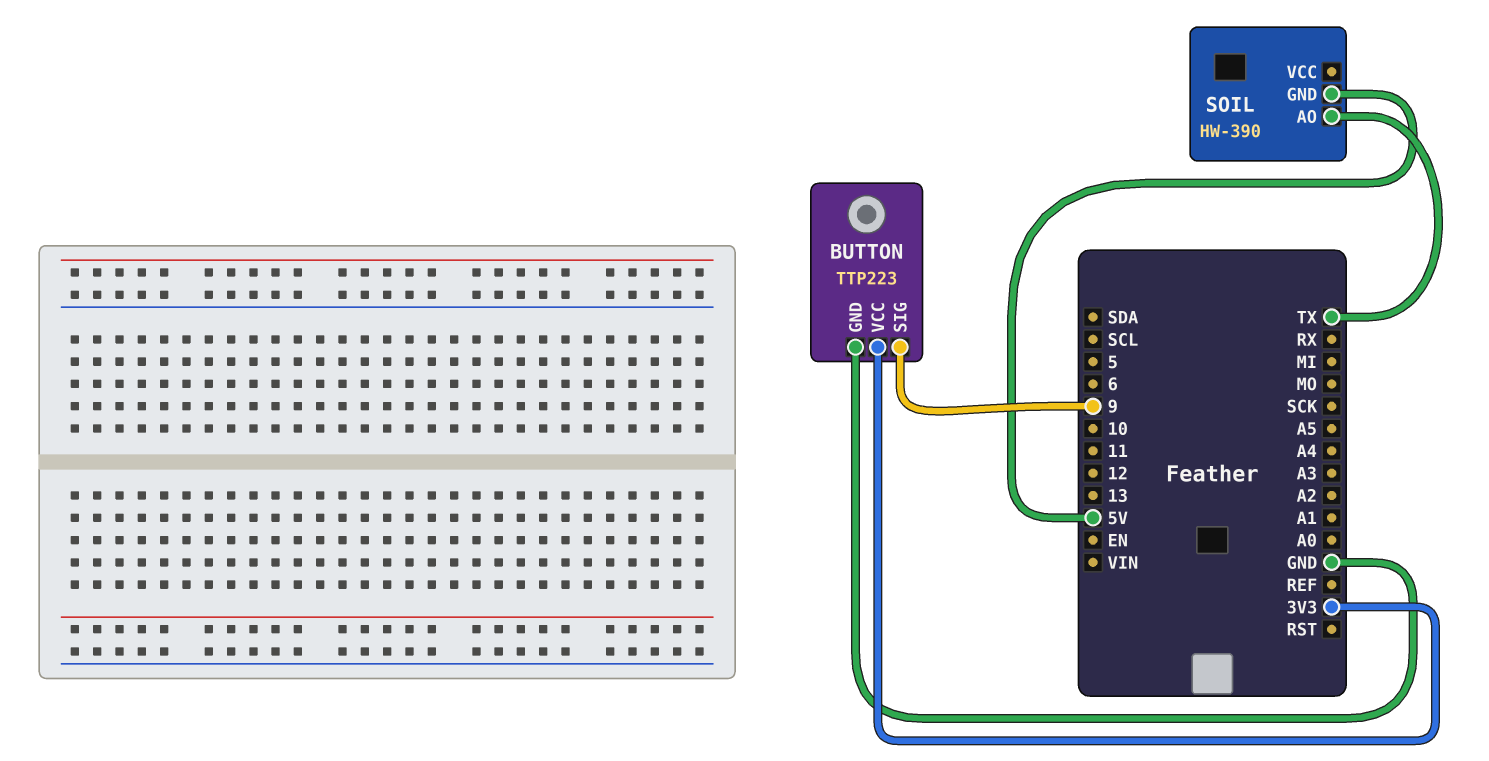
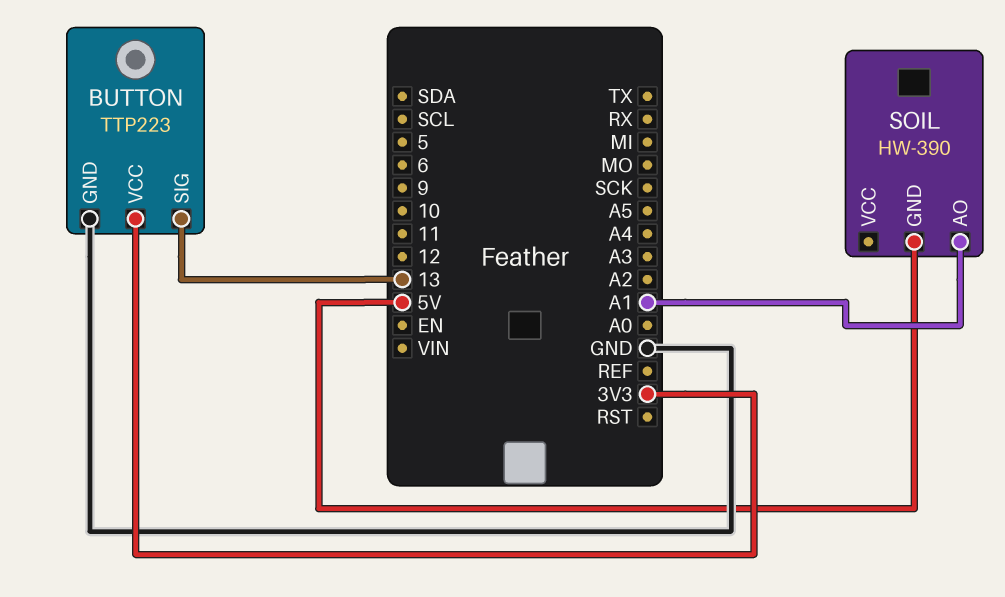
BUTTON pin SIG: 9 -> 13
SOIL pin AO: TX -> A1

